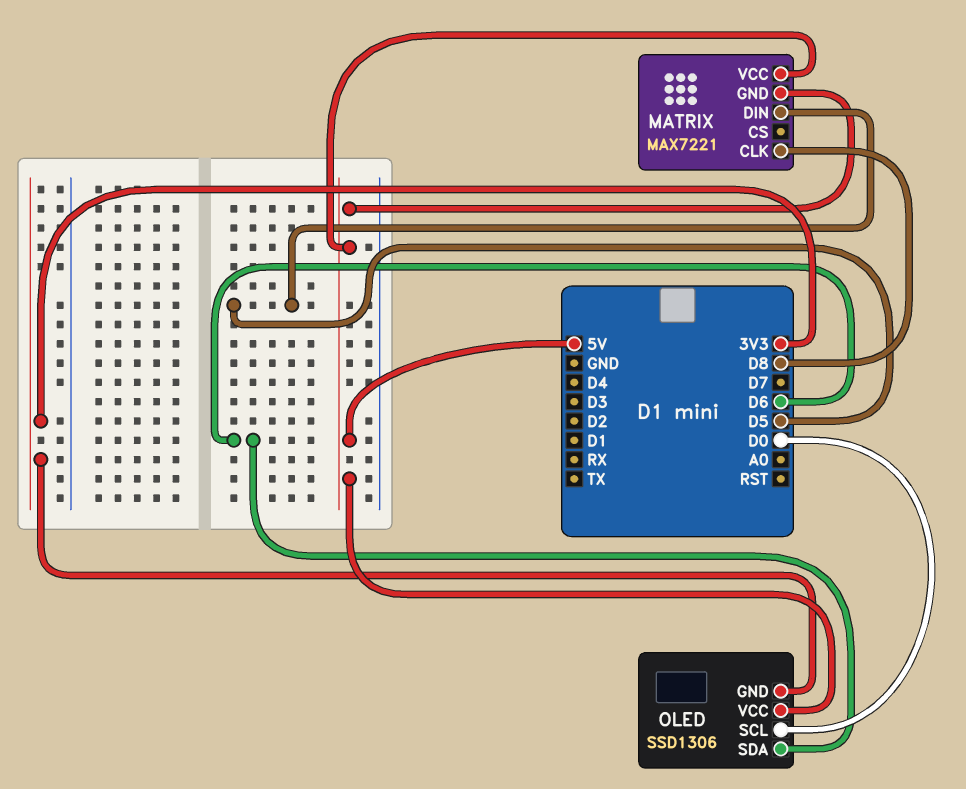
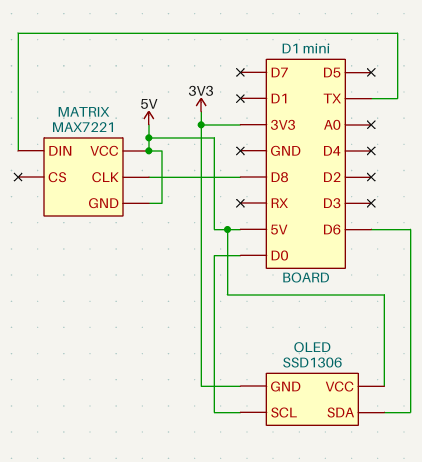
MATRIX pin DIN: D5 -> TX

